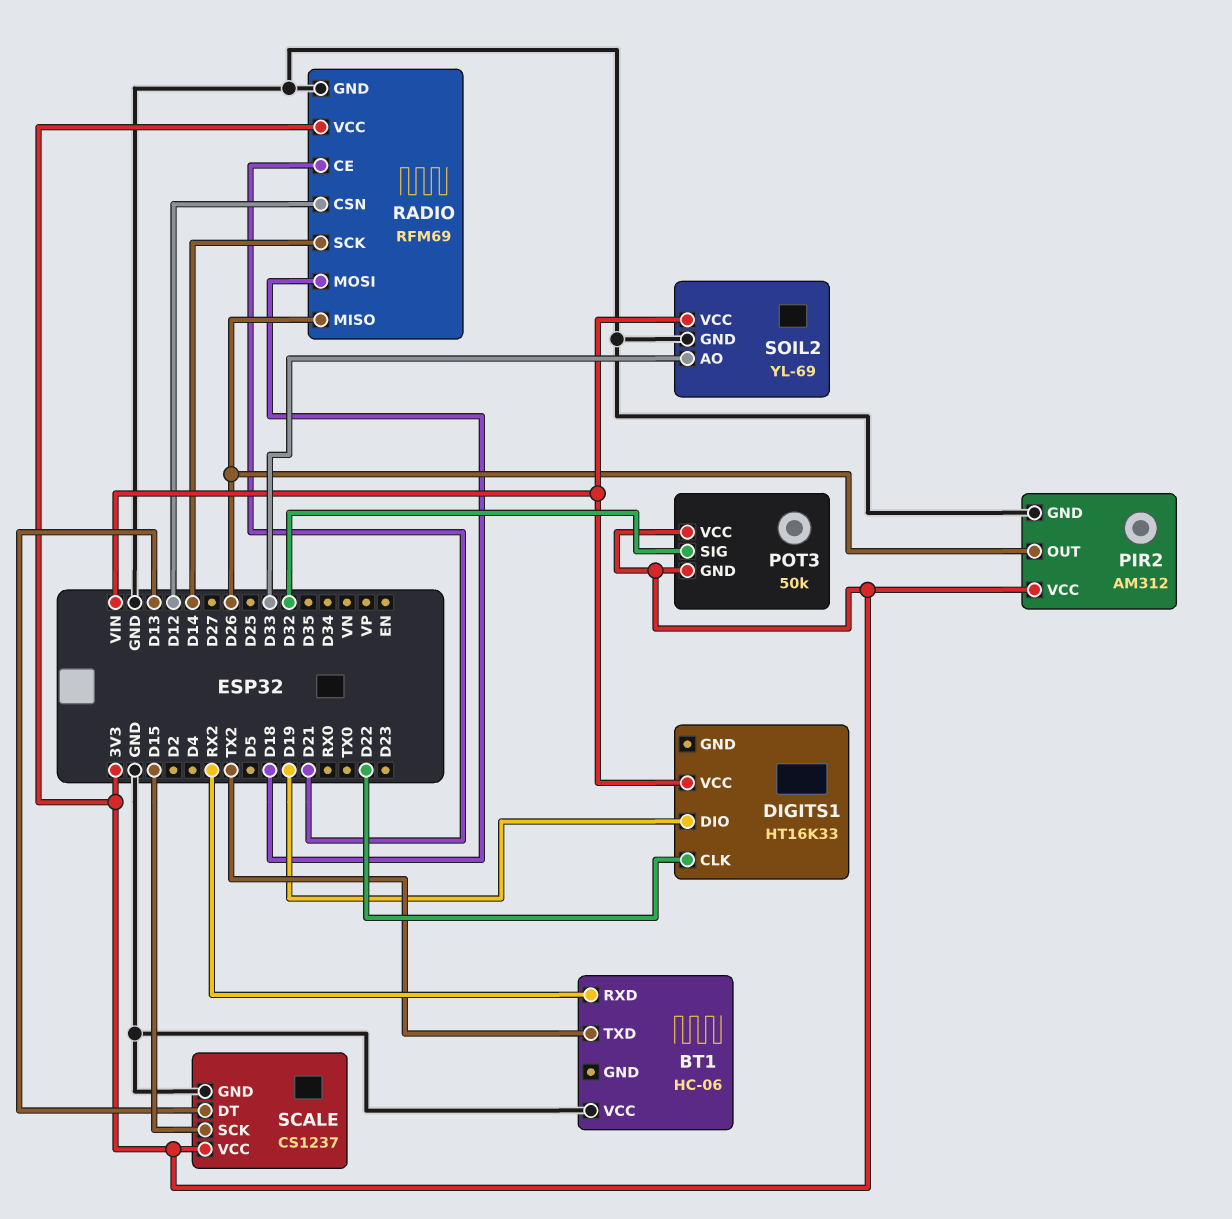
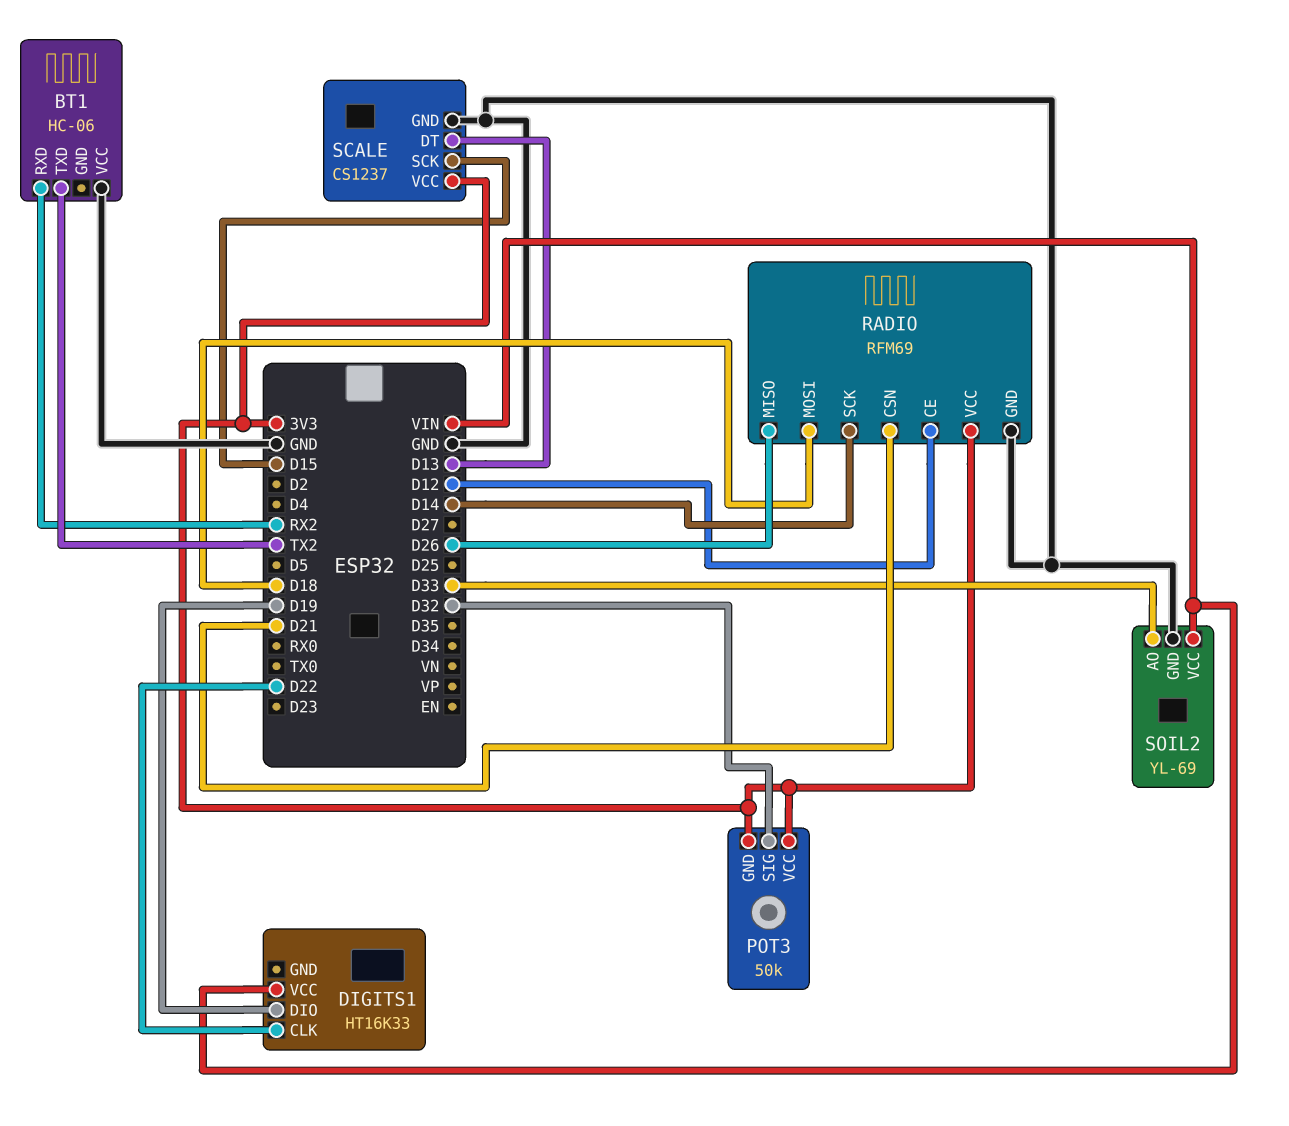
PIR2: AM312 -> none
PIR2 pin GND: GND -> none
PIR2 pin OUT: D26 -> none
PIR2 pin VCC: 3V3 -> none
RADIO pin CE: D21 -> D12
RADIO pin CSN: D12 -> D21

